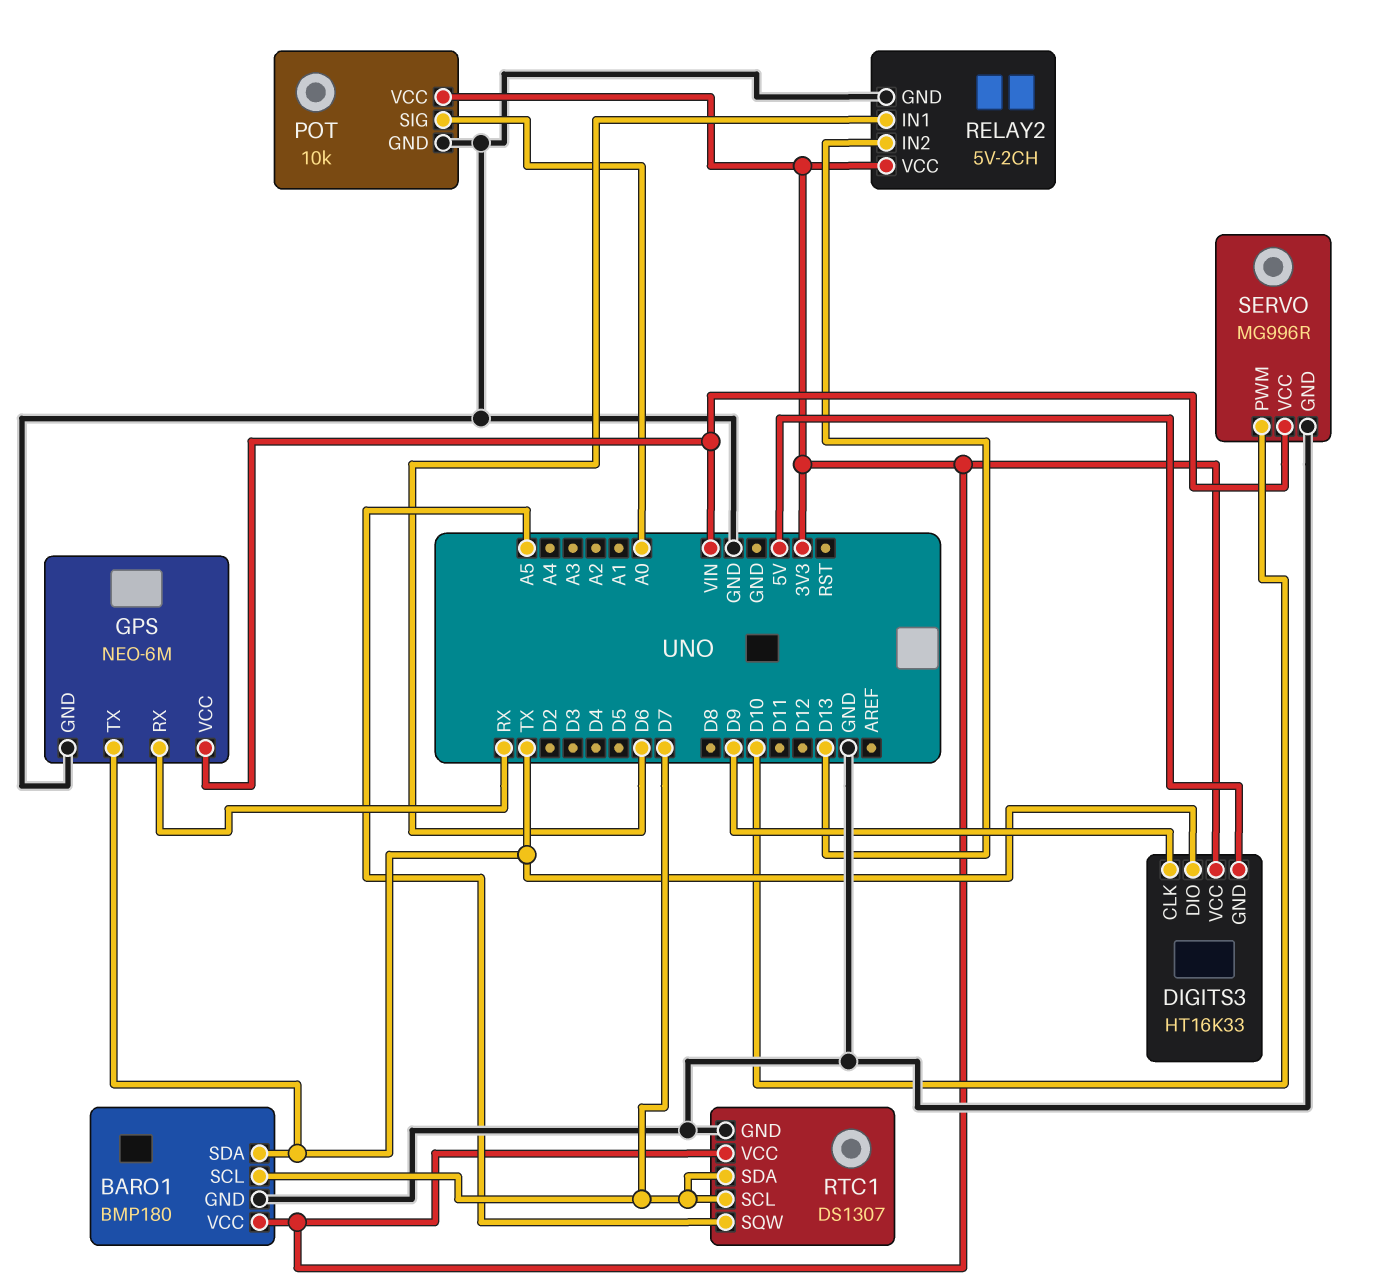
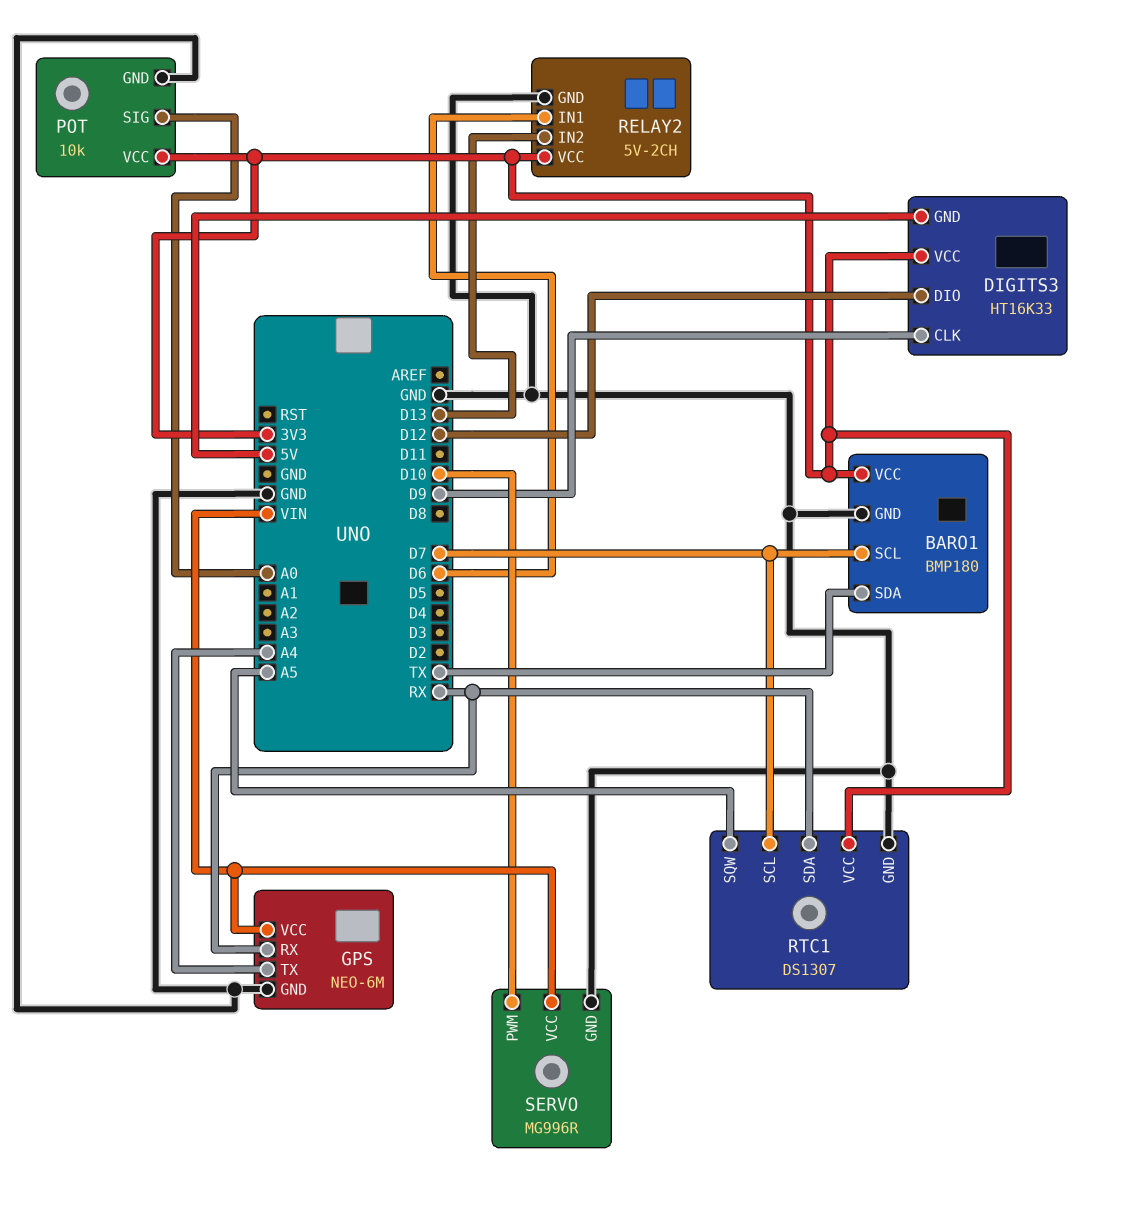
DIGITS3 pin DIO: TX -> D12
GPS pin TX: TX -> A4
RTC1 pin SDA: D7 -> RX

